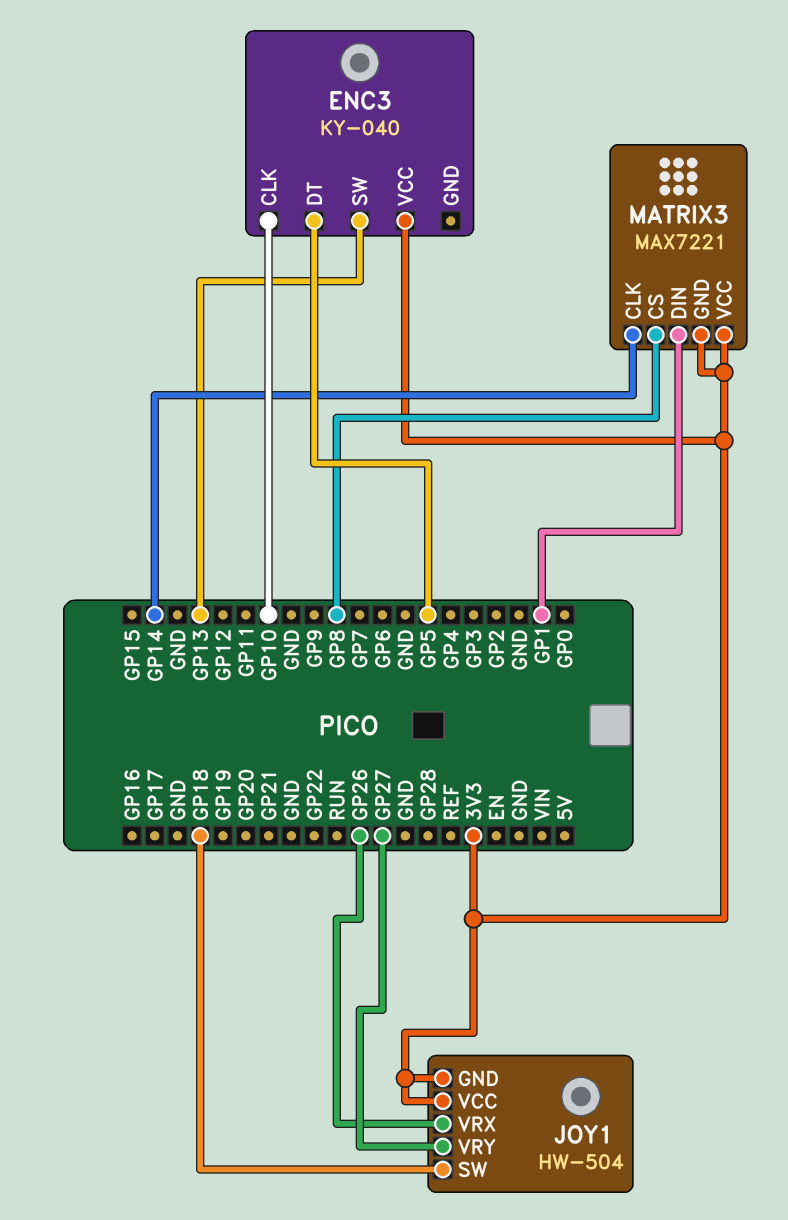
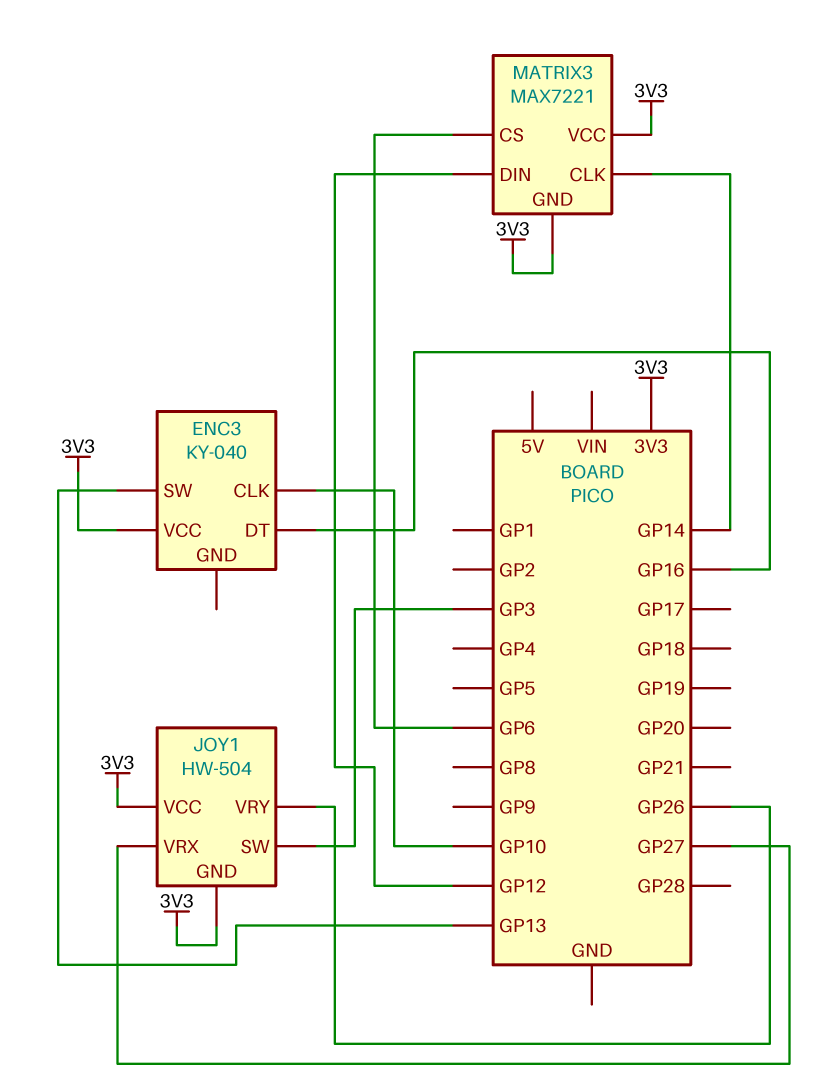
ENC3 pin DT: GP5 -> GP16
JOY1 pin SW: GP18 -> GP3
JOY1 pin VRX: GP26 -> GP27
JOY1 pin VRY: GP27 -> GP26
MATRIX3 pin CS: GP8 -> GP6
MATRIX3 pin DIN: GP1 -> GP12

